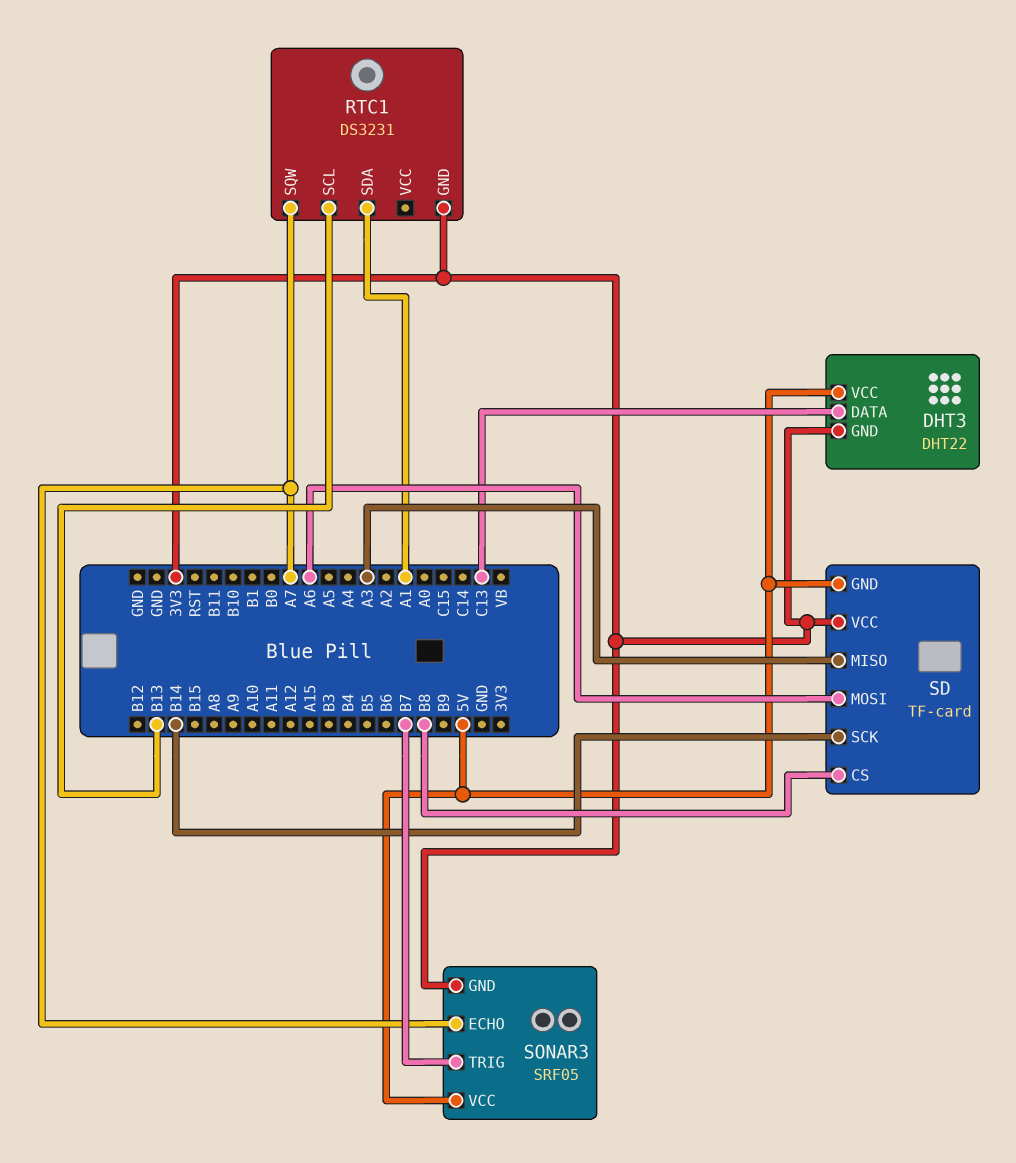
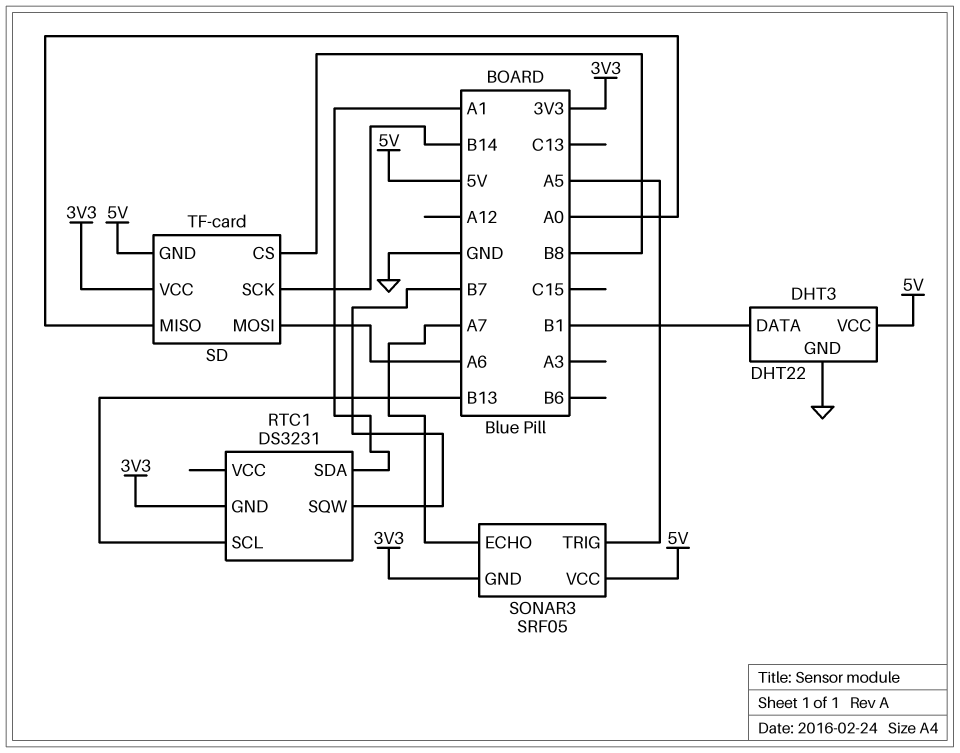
DHT3 pin DATA: C13 -> B1
DHT3 pin GND: 3V3 -> GND
RTC1 pin SQW: A7 -> B7
SD pin MISO: A3 -> A0
SONAR3 pin TRIG: B7 -> A5

